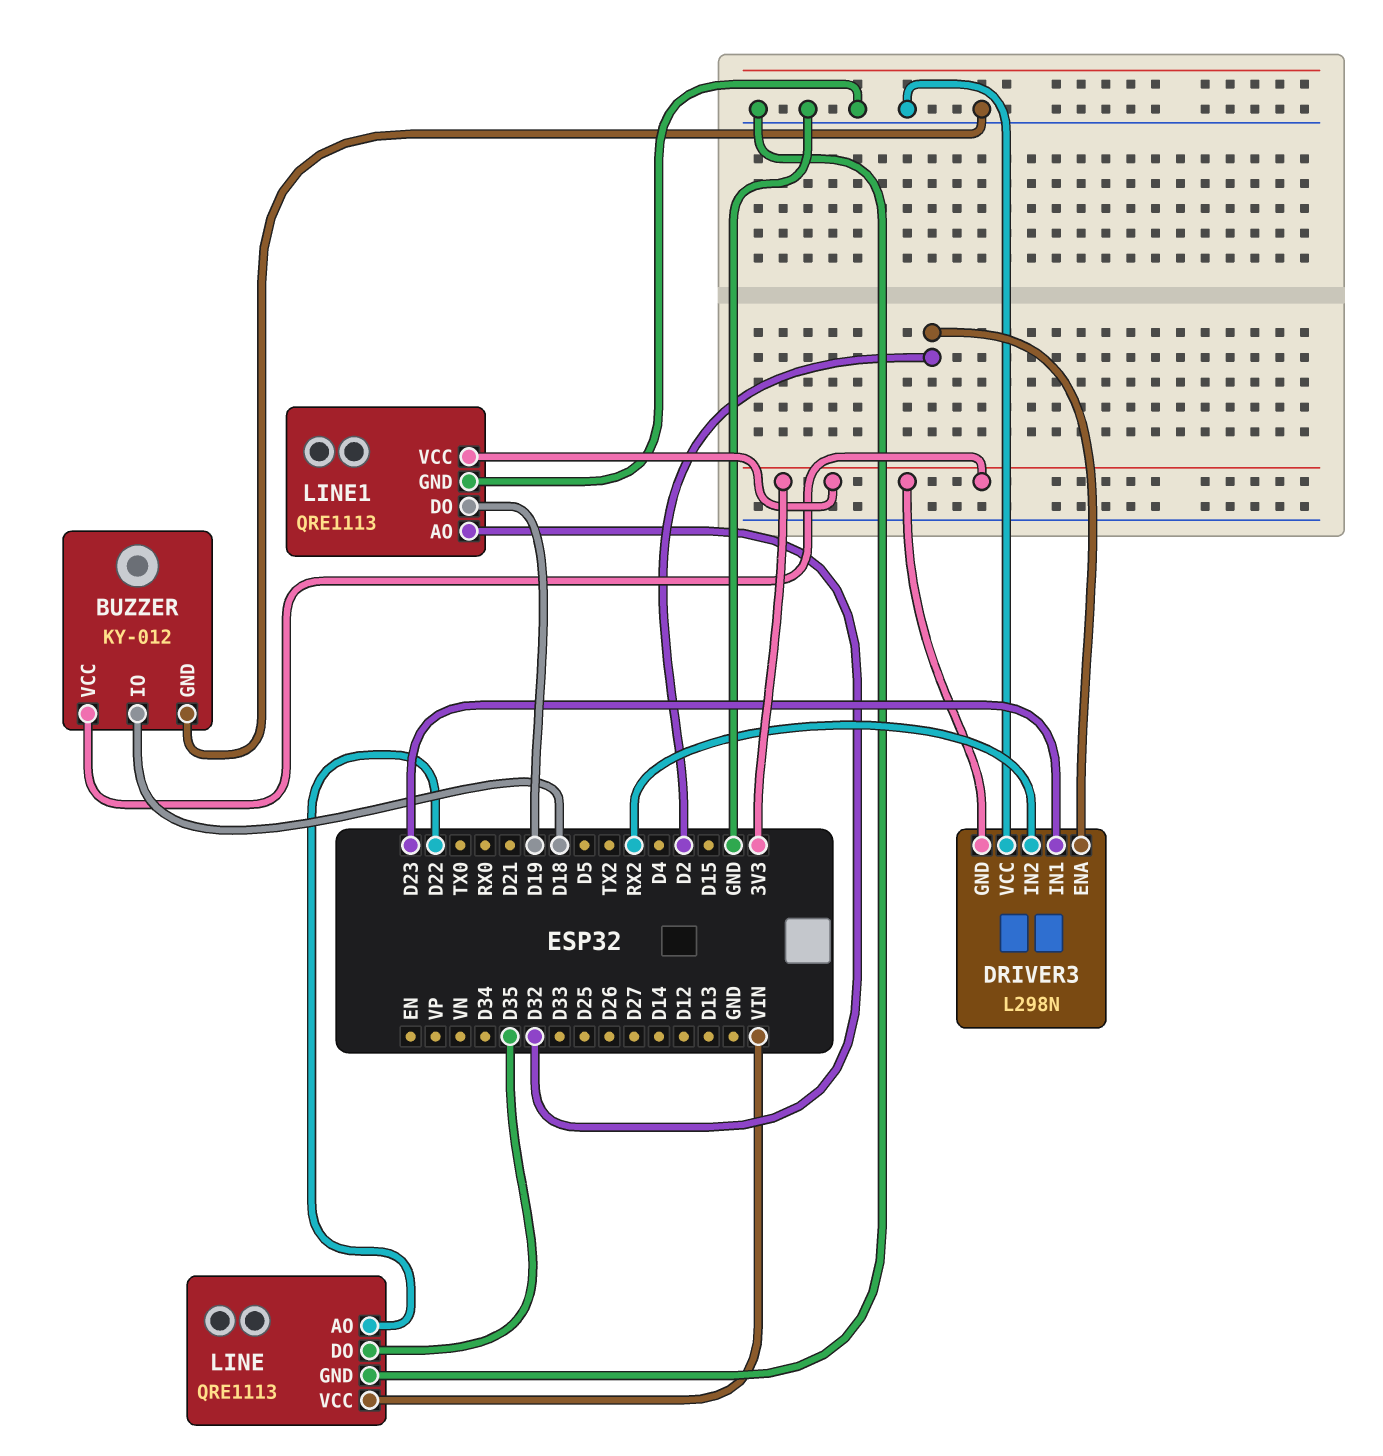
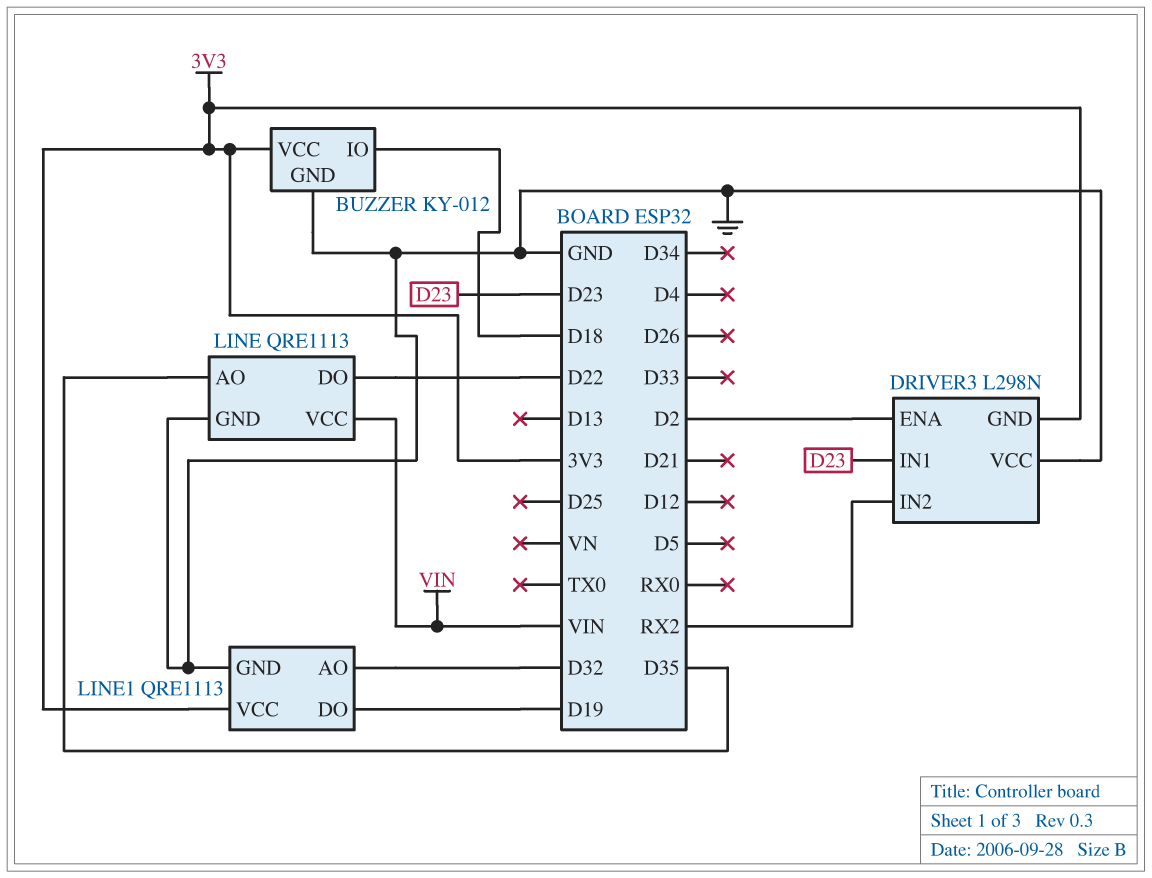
LINE pin AO: D22 -> D35
LINE pin DO: D35 -> D22

